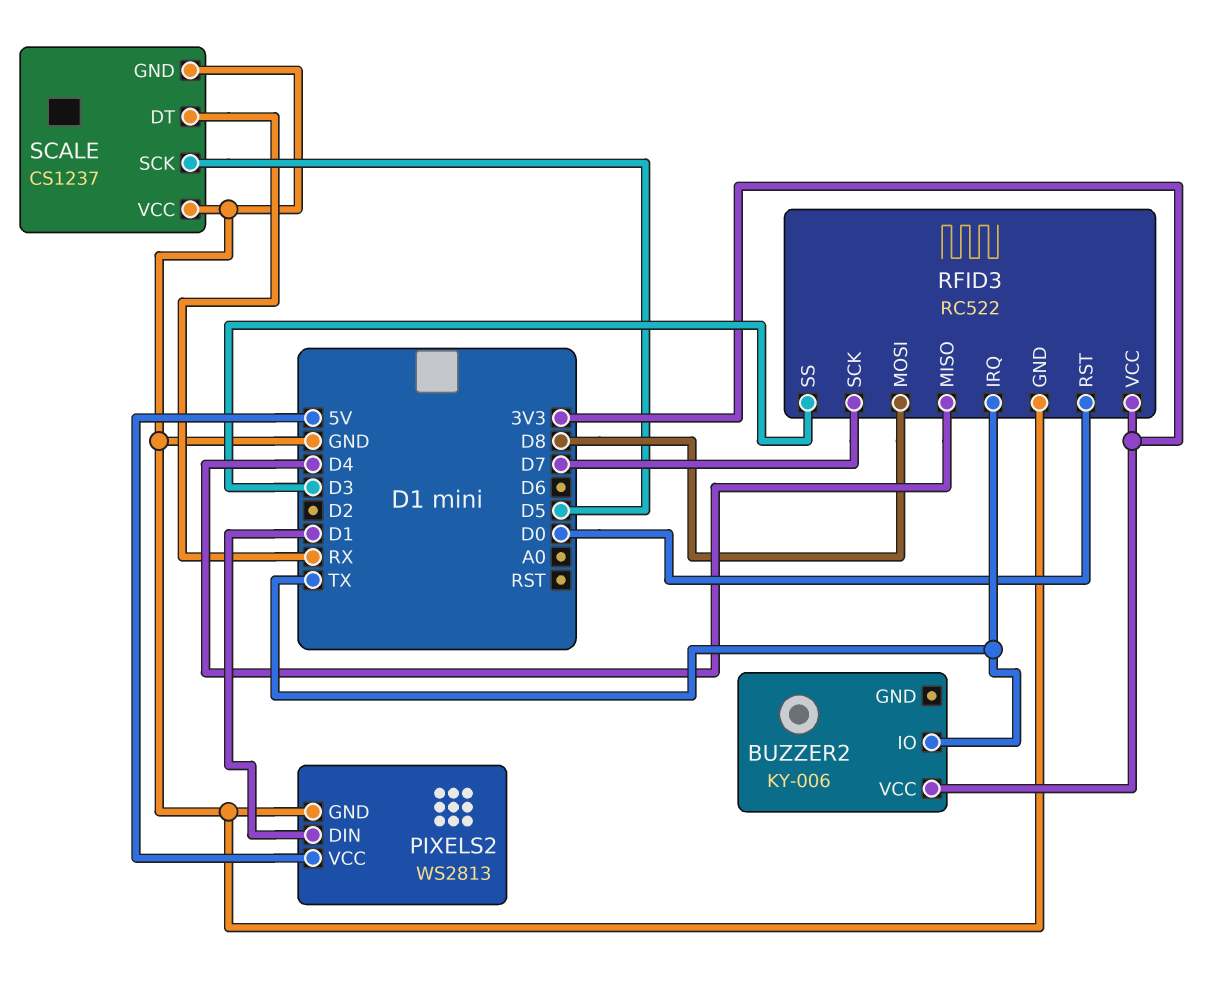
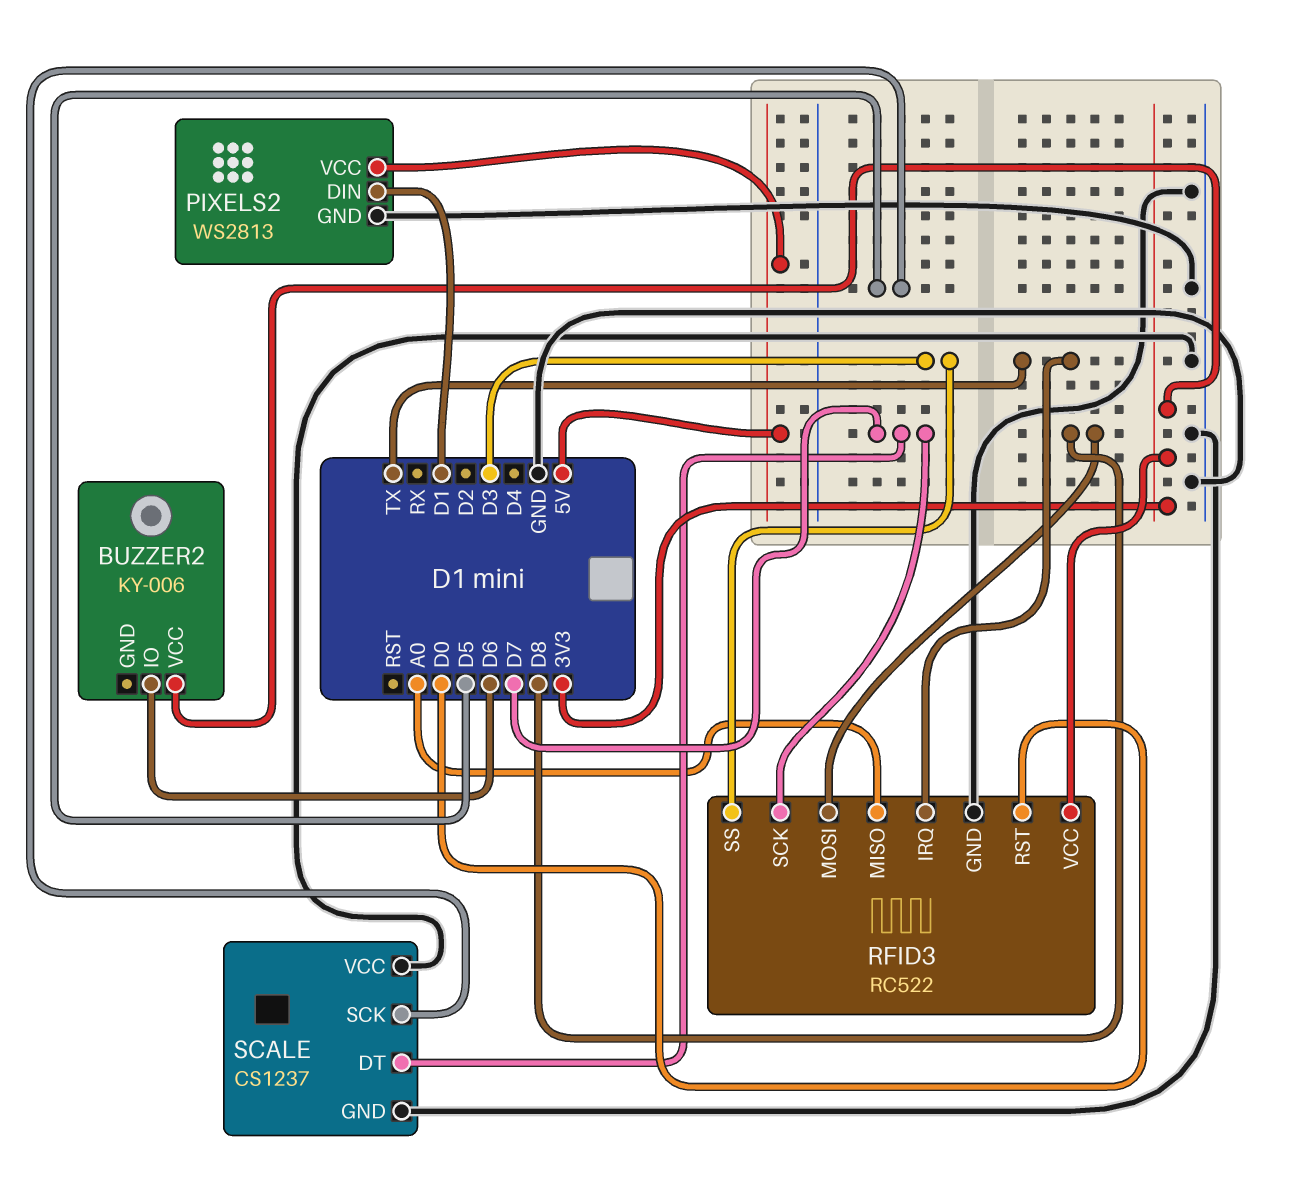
BUZZER2 pin IO: TX -> D6
RFID3 pin MISO: D4 -> A0
SCALE pin DT: RX -> D7

